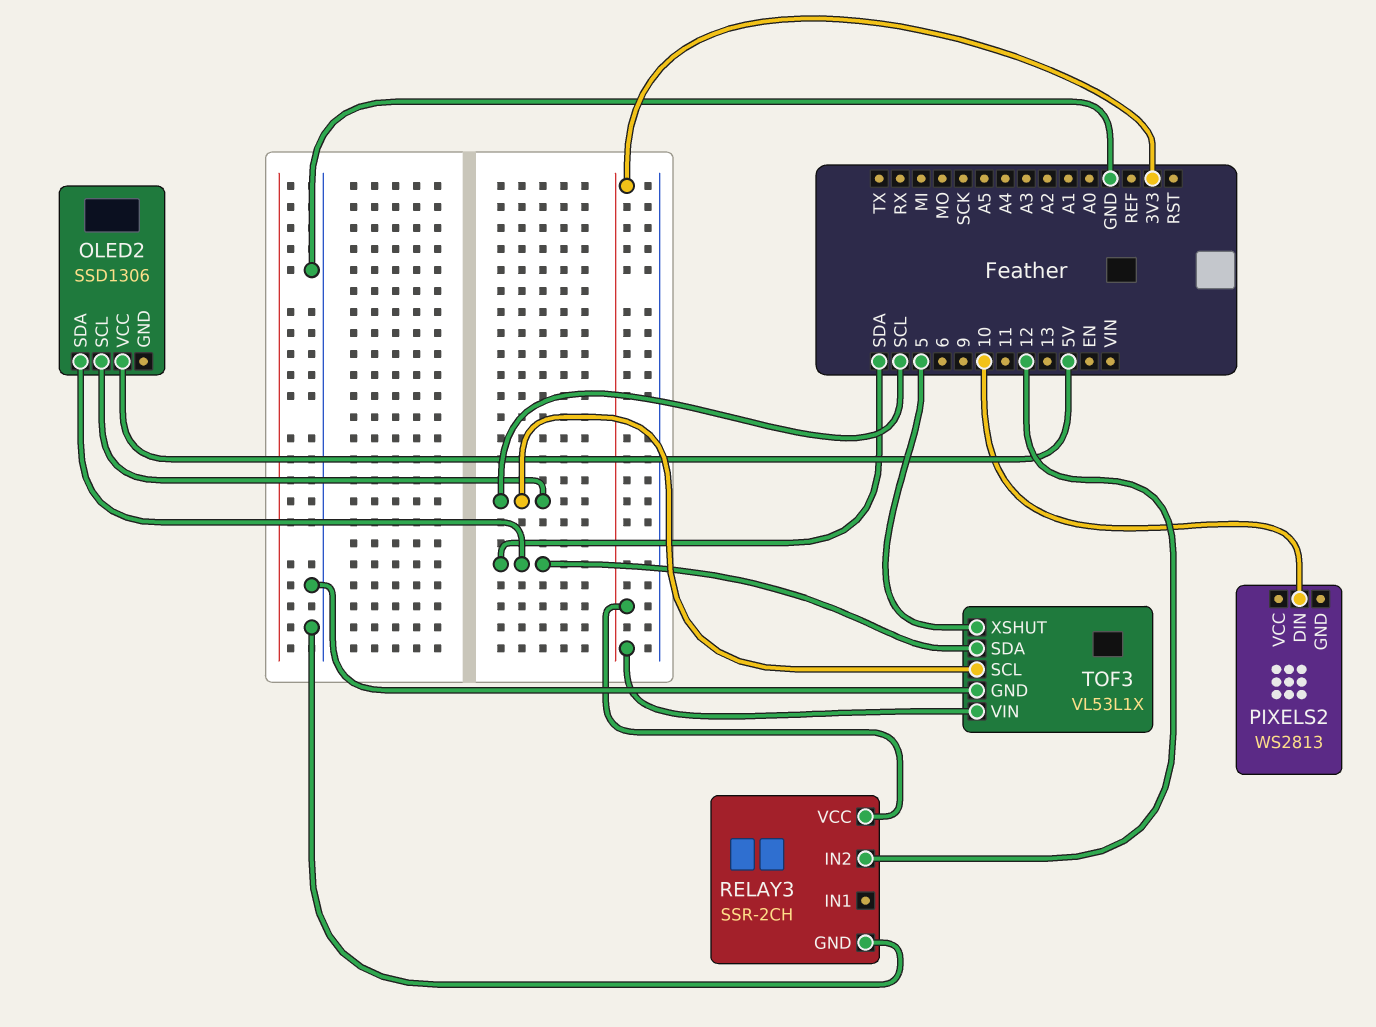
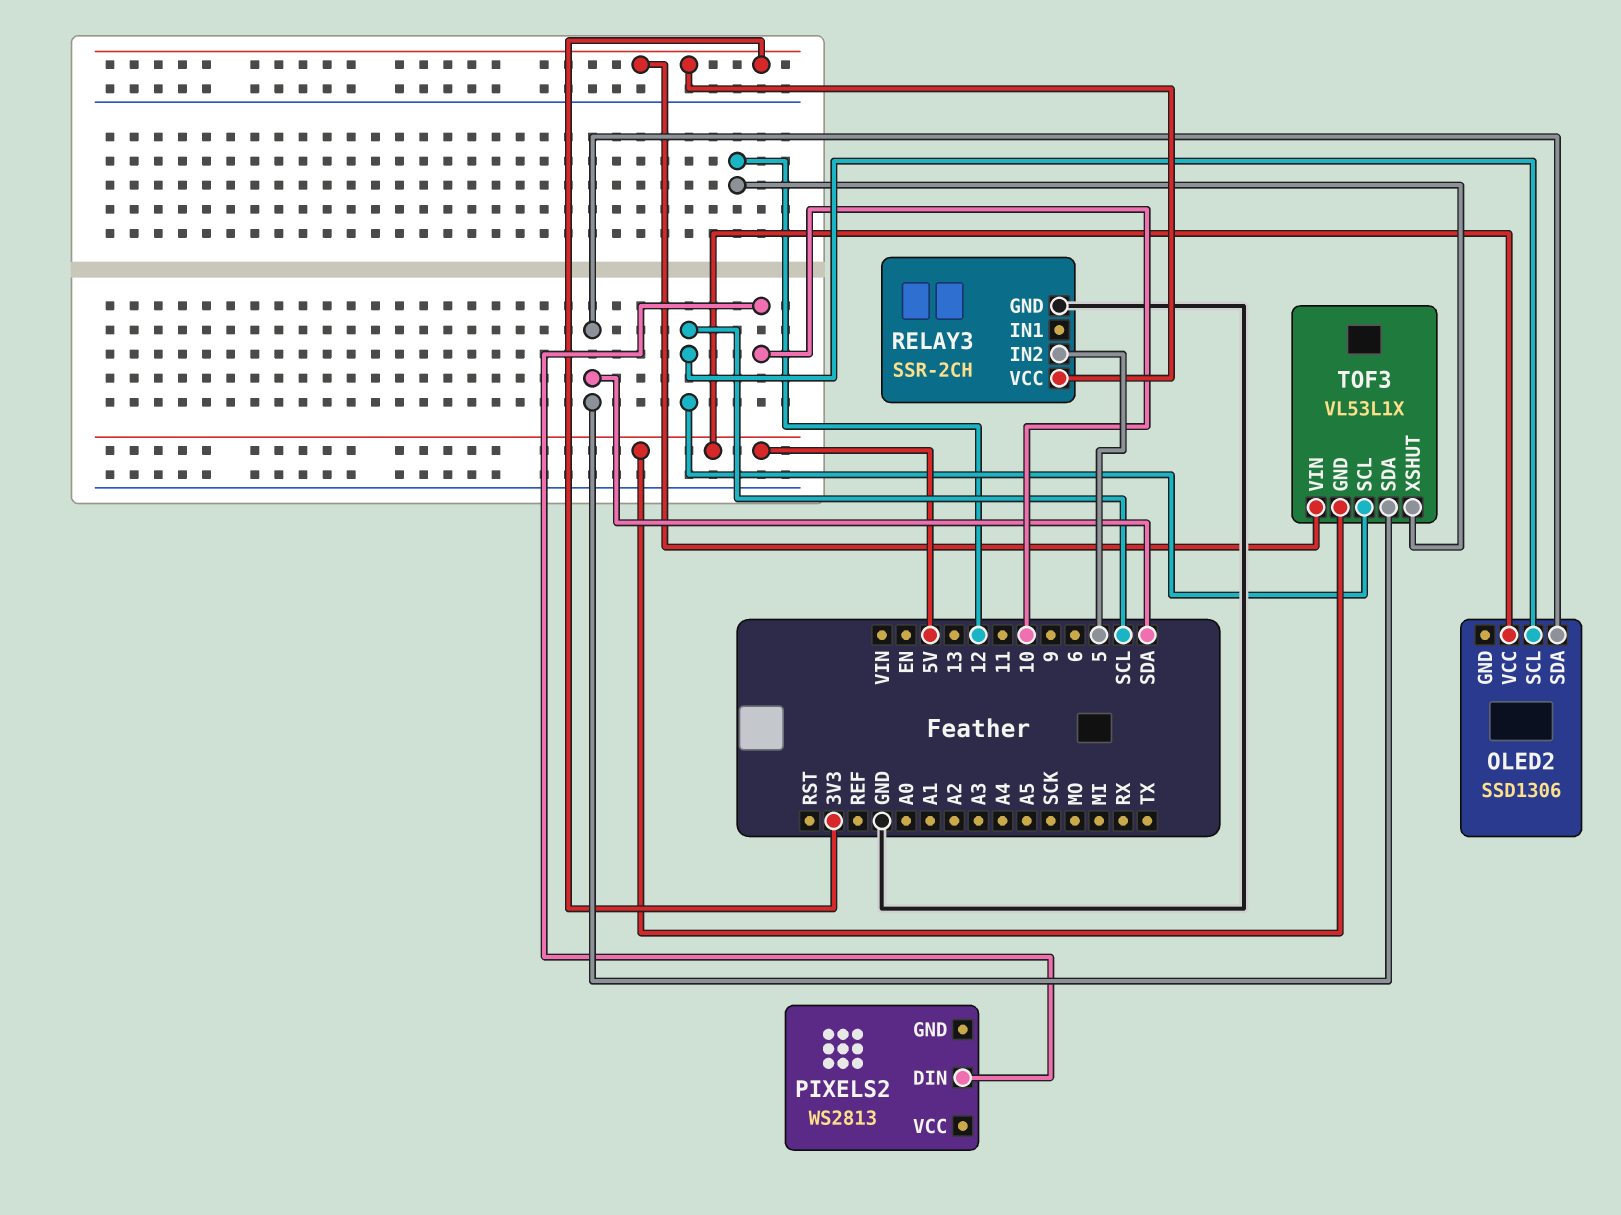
RELAY3 pin IN2: 12 -> 5
TOF3 pin GND: GND -> 5V
TOF3 pin XSHUT: 5 -> 12

